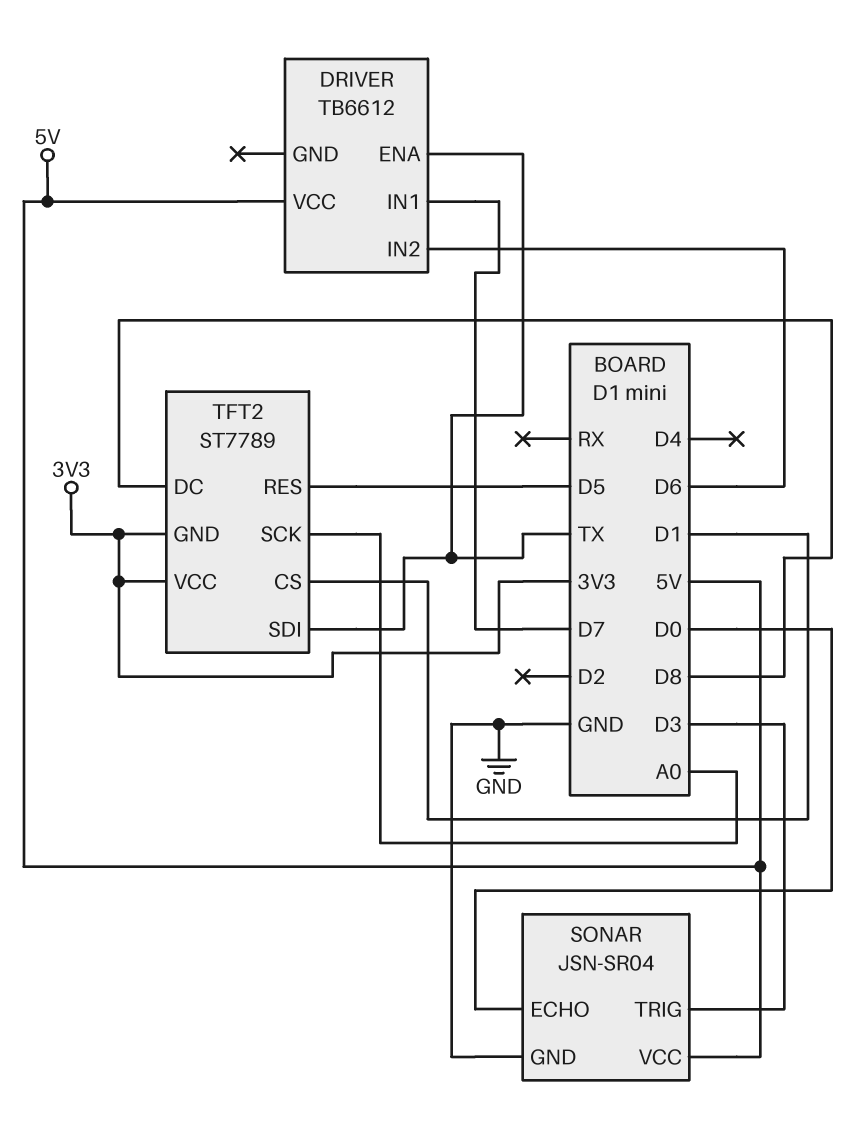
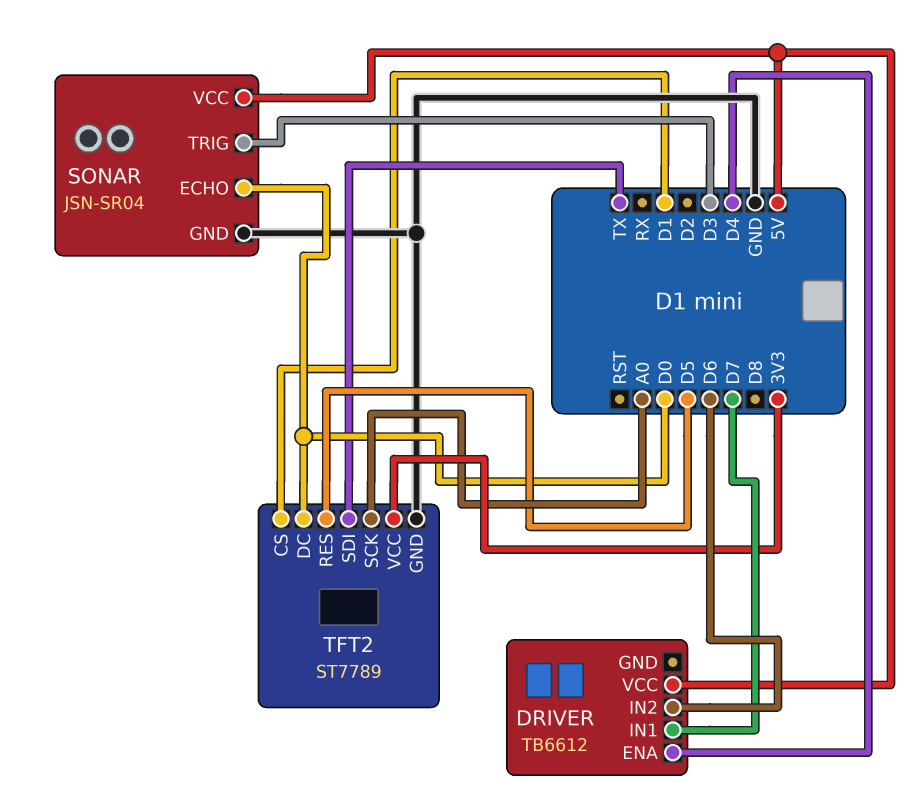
DRIVER pin ENA: TX -> D4
TFT2 pin DC: D8 -> D0
TFT2 pin GND: 3V3 -> GND

